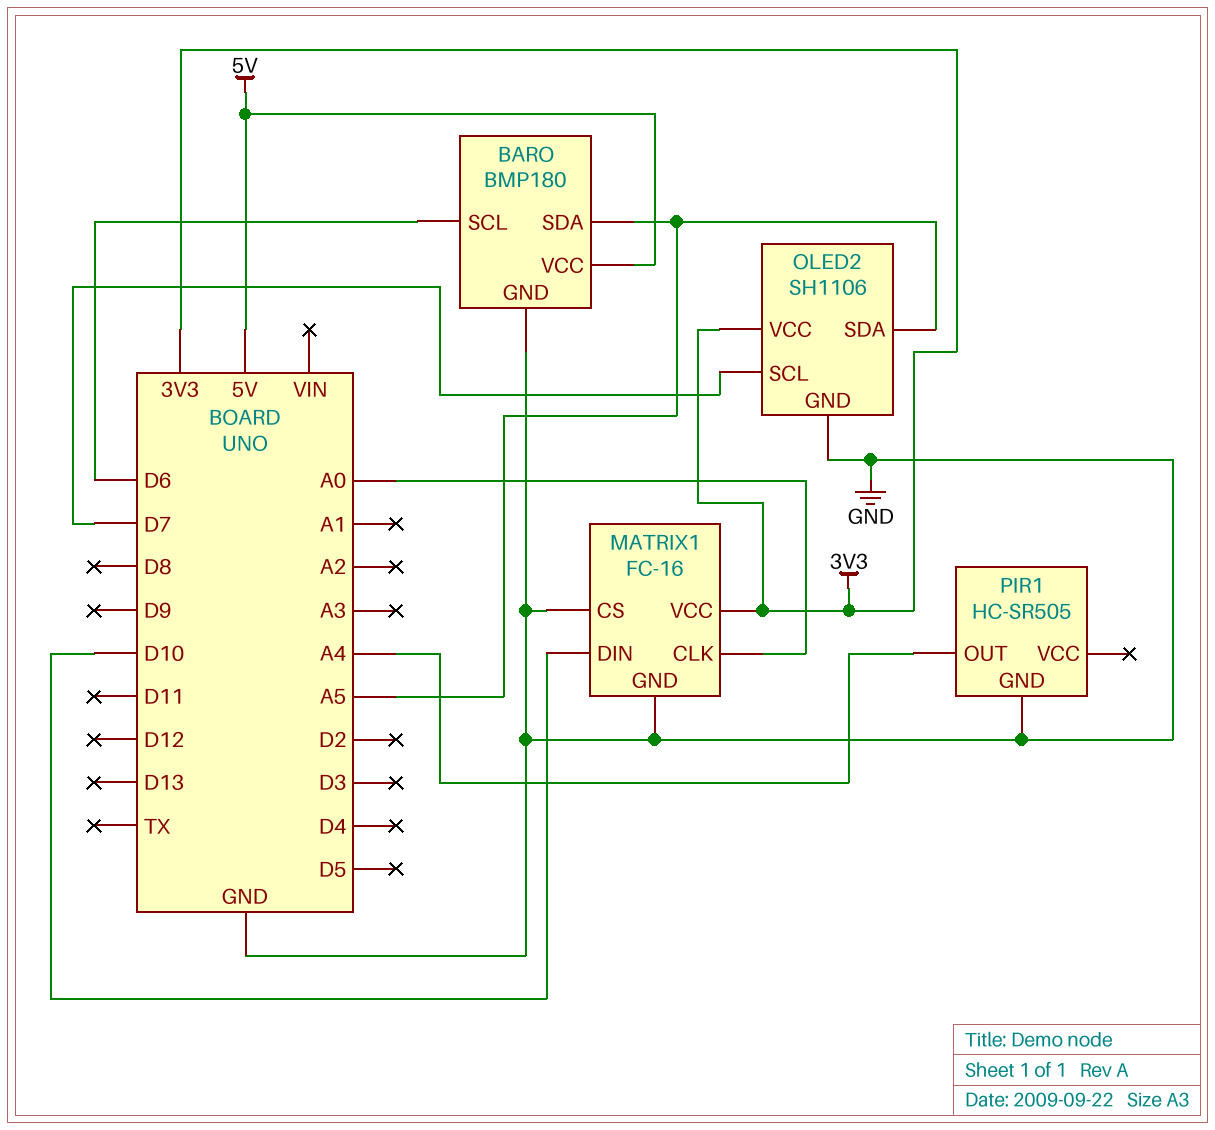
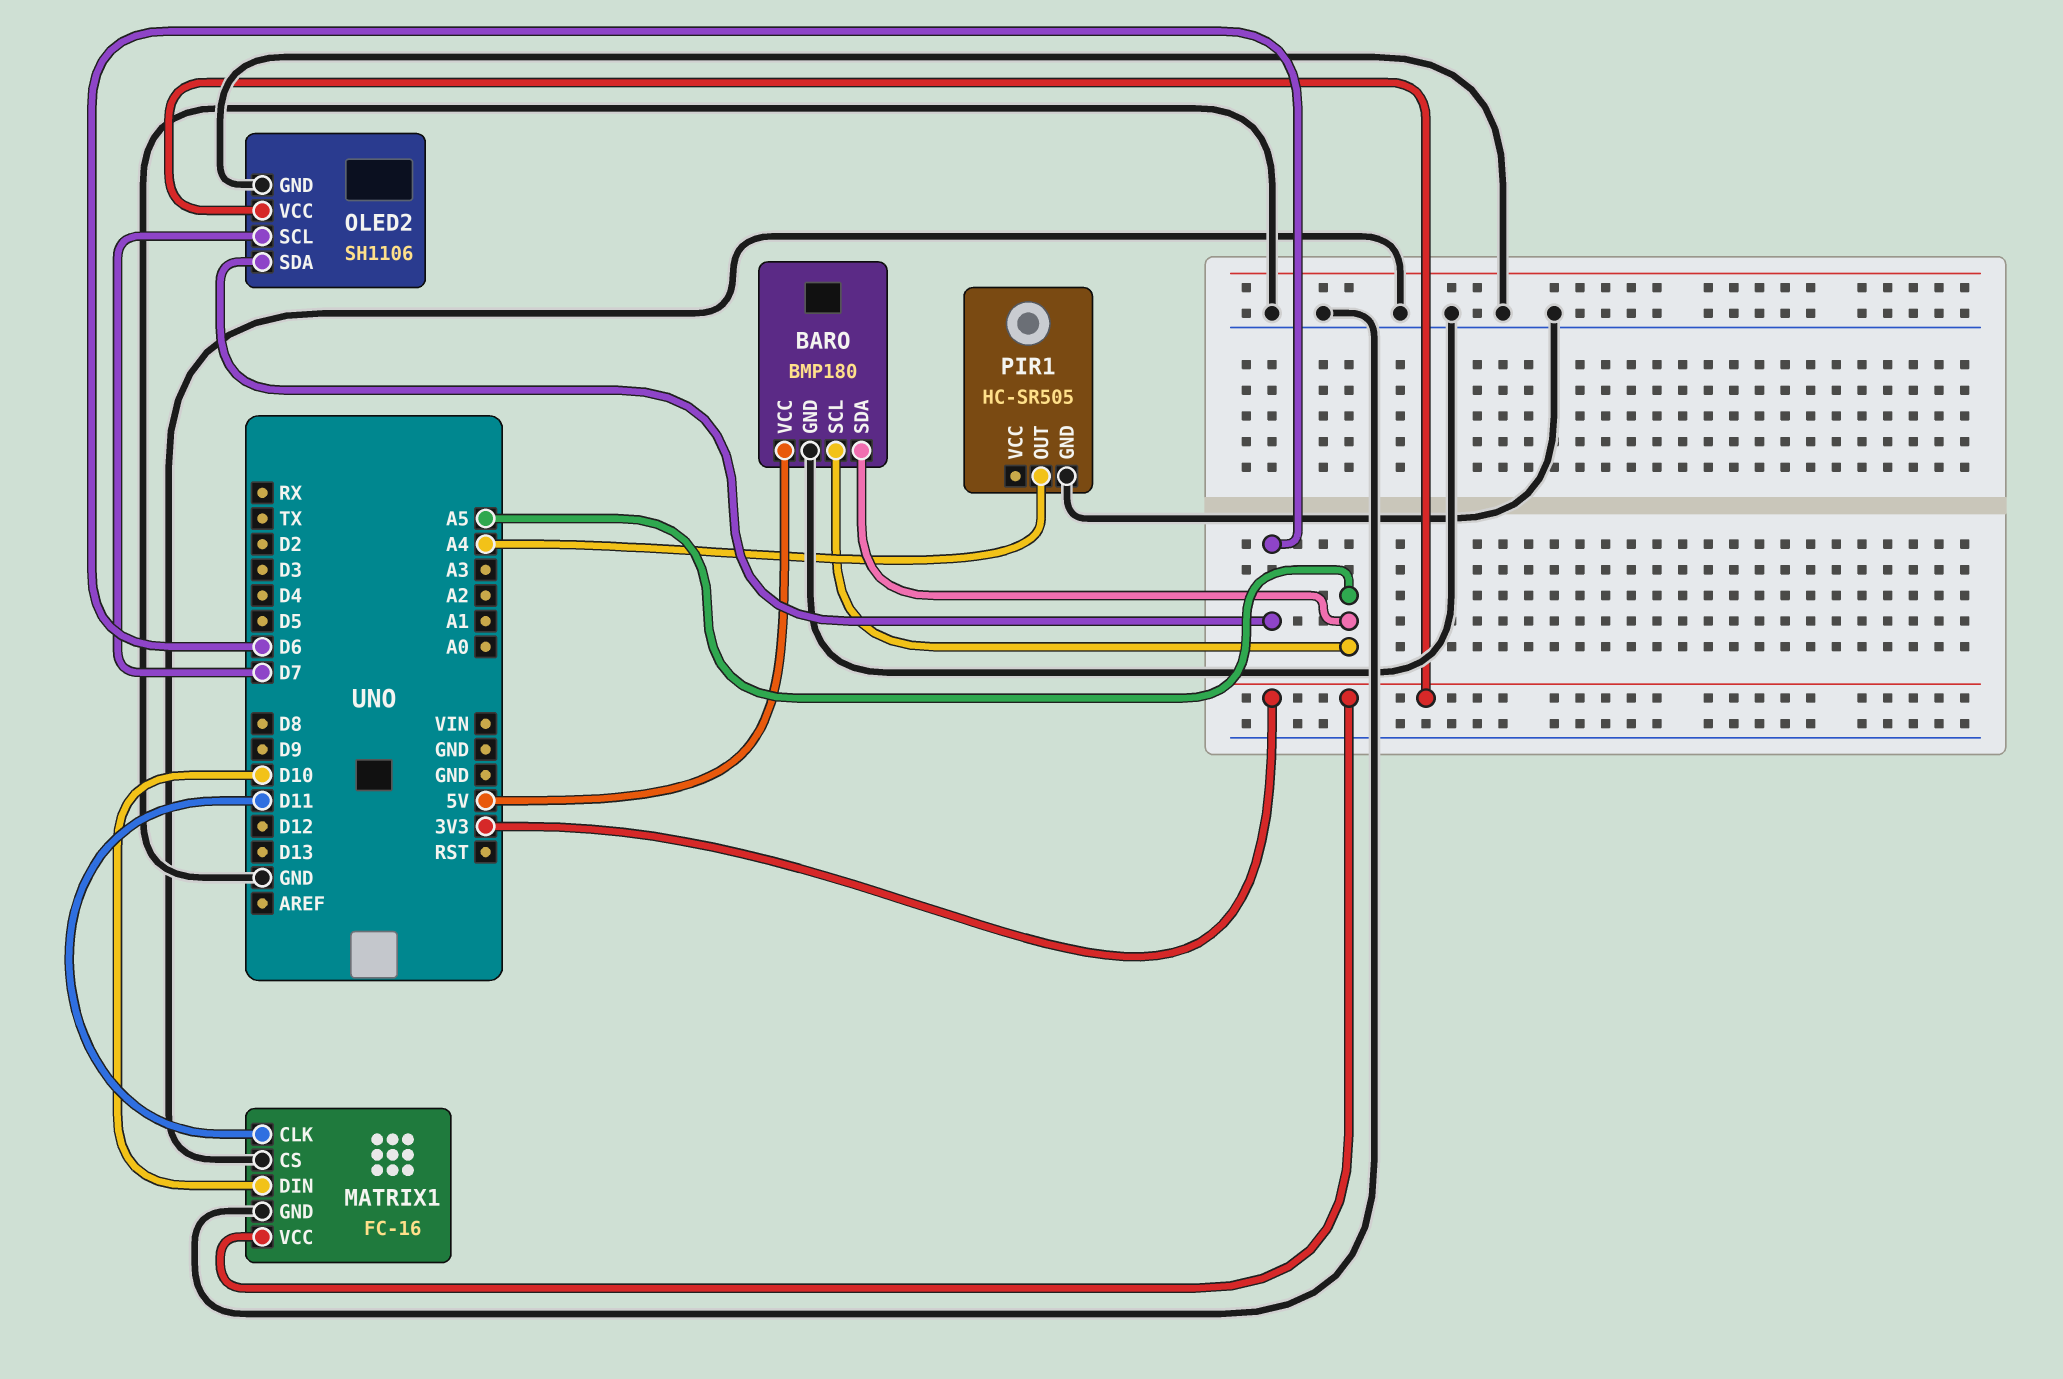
BARO pin SCL: D6 -> A5
MATRIX1 pin CLK: A0 -> D11
OLED2 pin SDA: A5 -> D6

